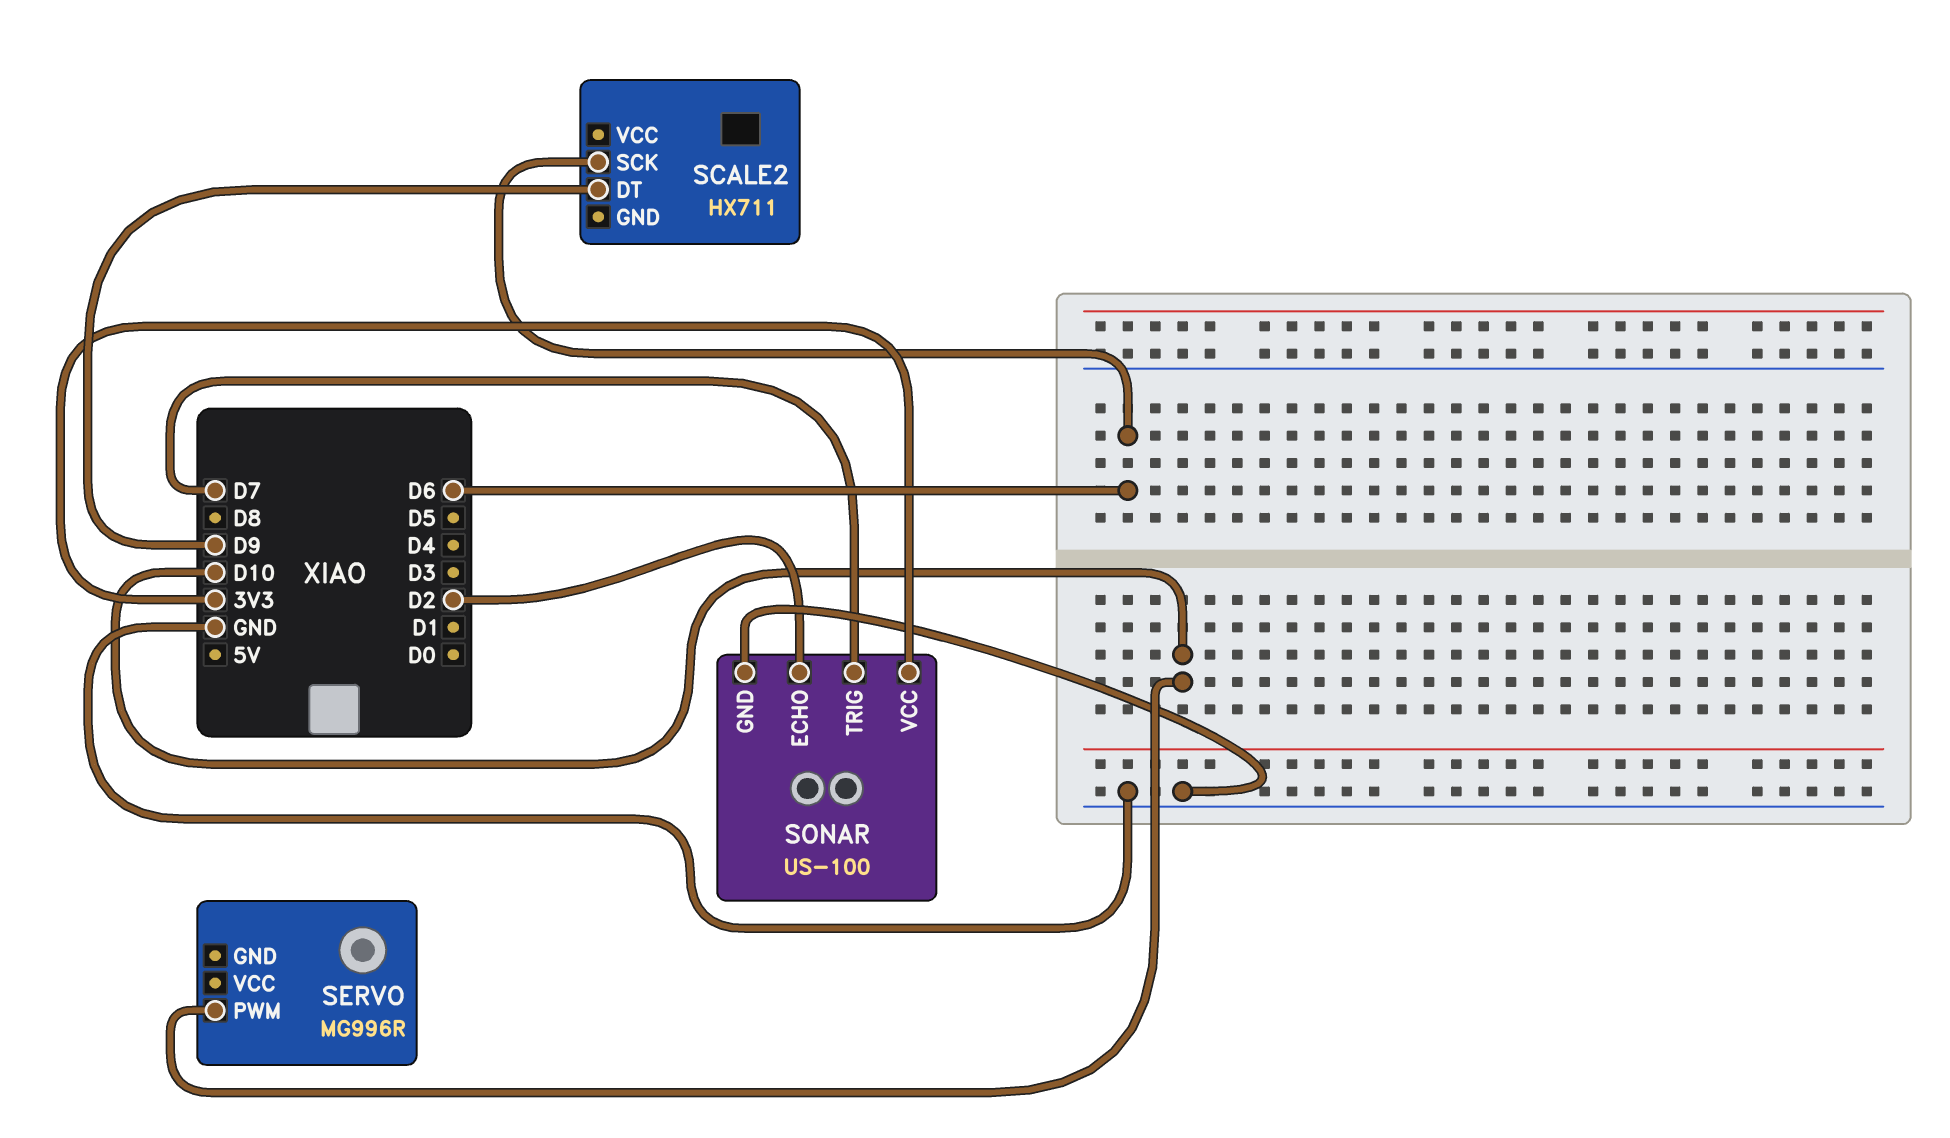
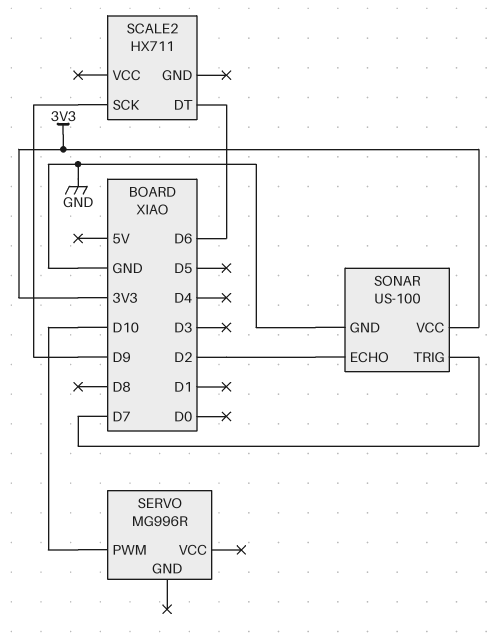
SCALE2 pin DT: D9 -> D6
SCALE2 pin SCK: D6 -> D9

